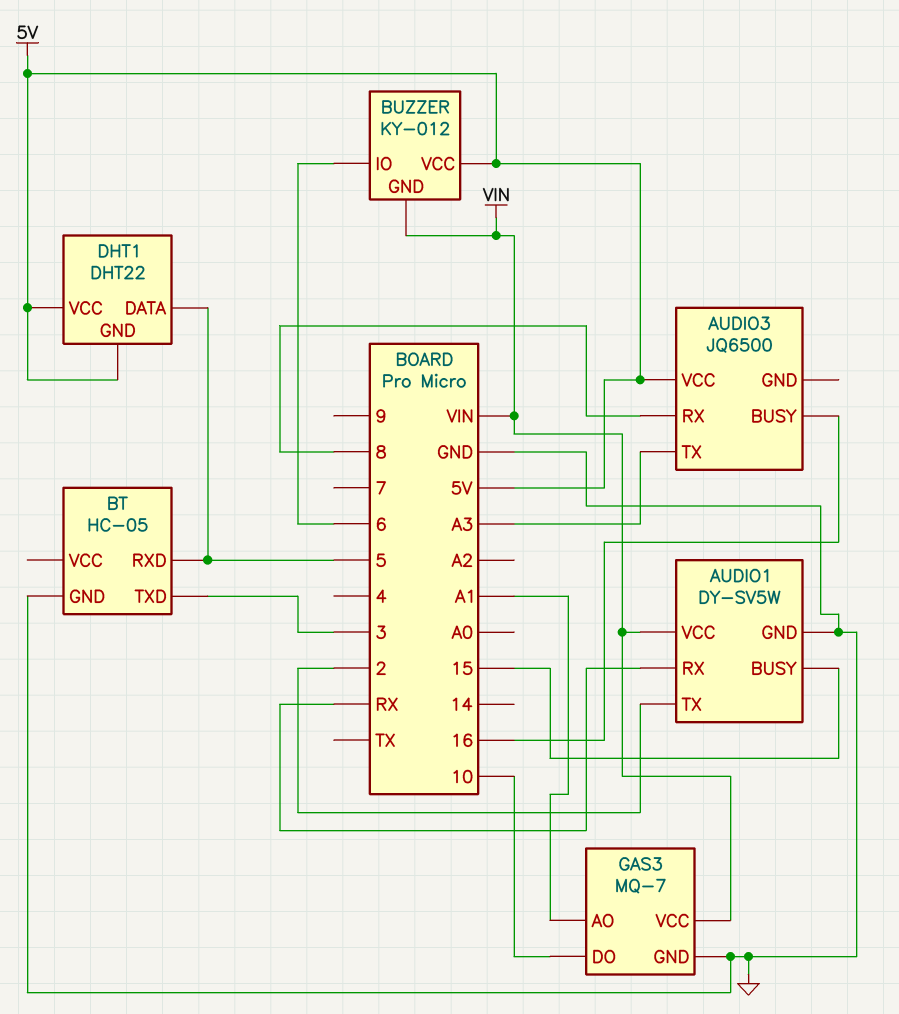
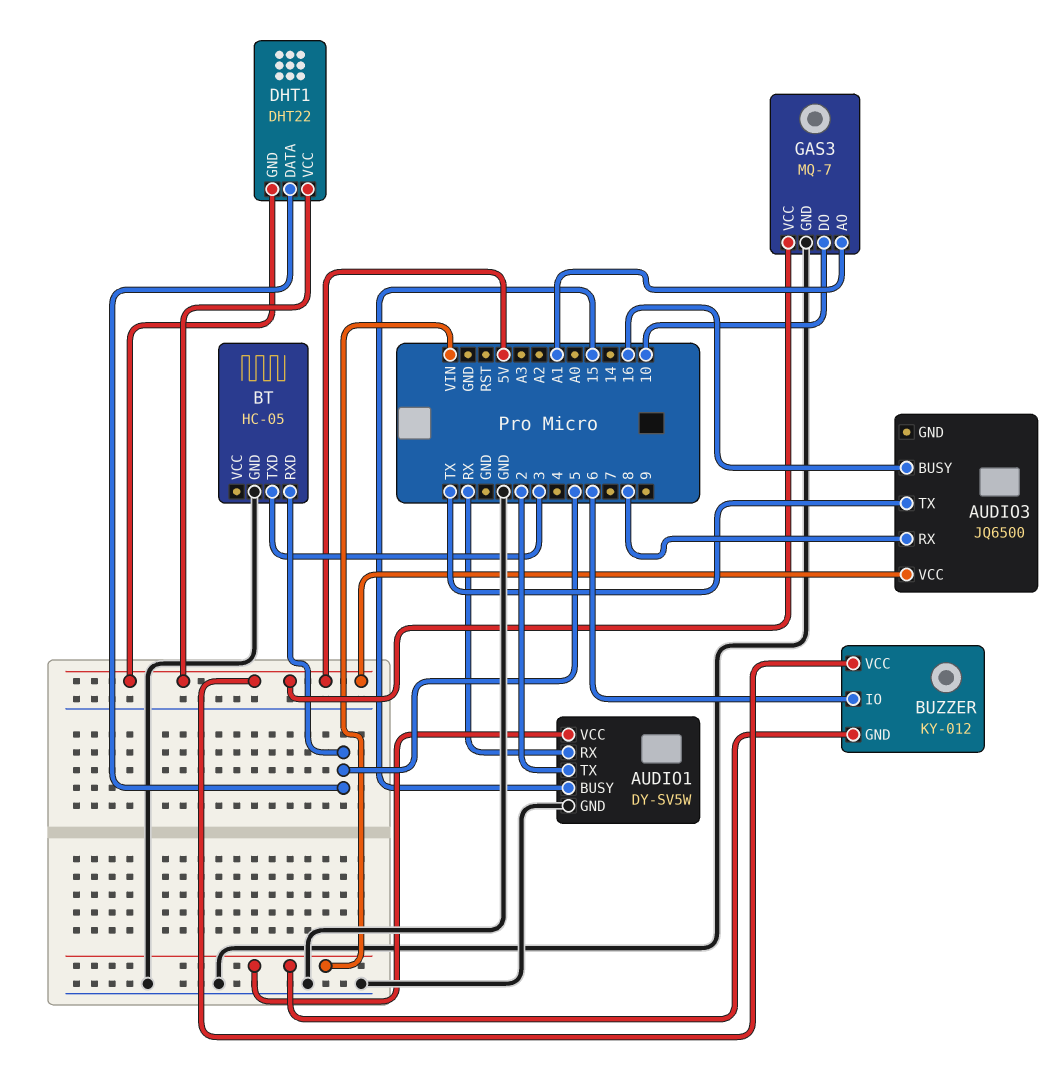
AUDIO3 pin TX: A3 -> TX
GAS3 pin VCC: VIN -> 5V

